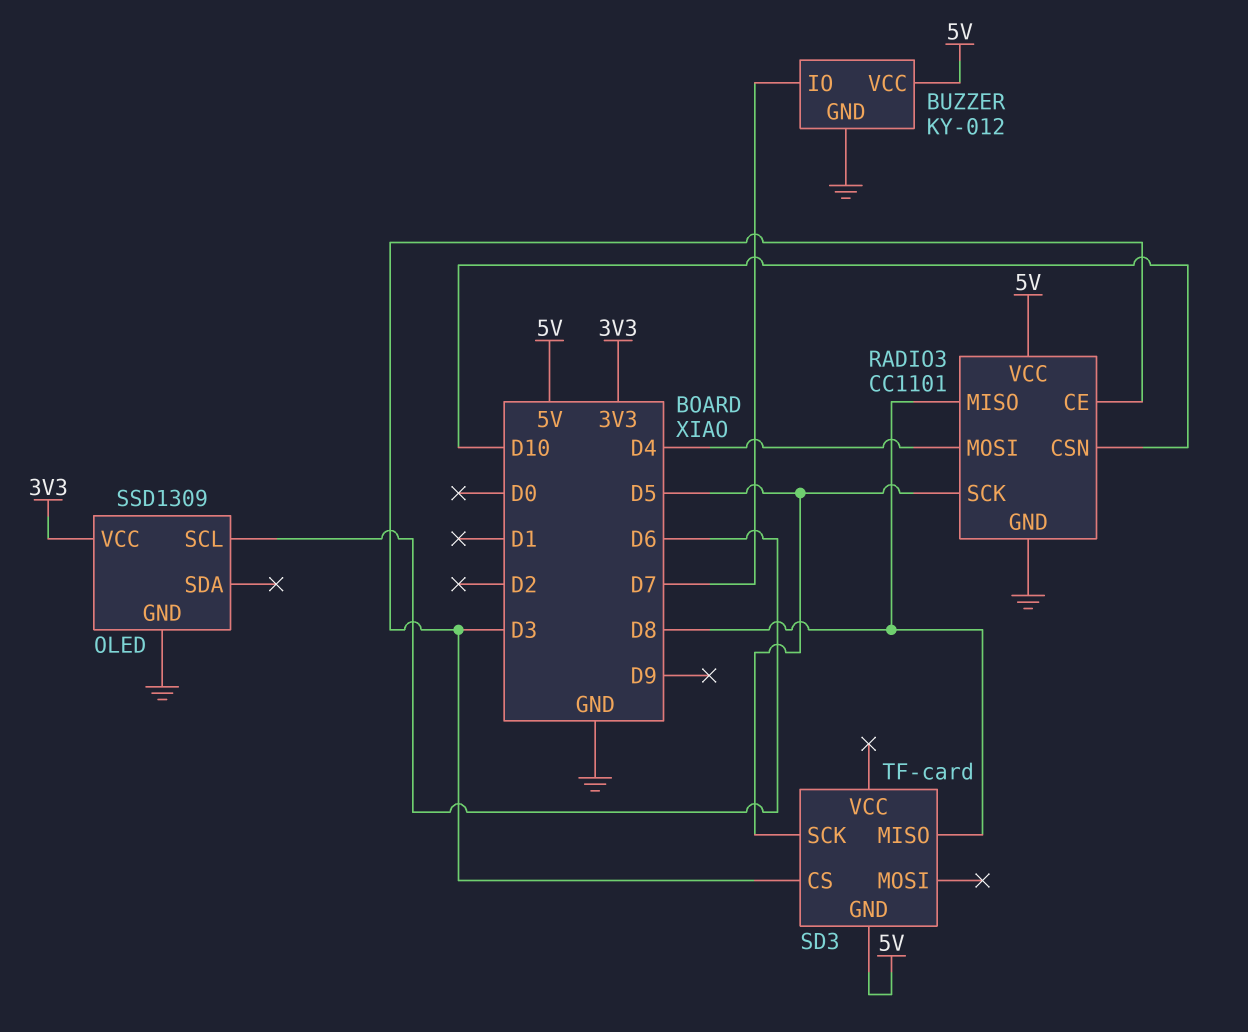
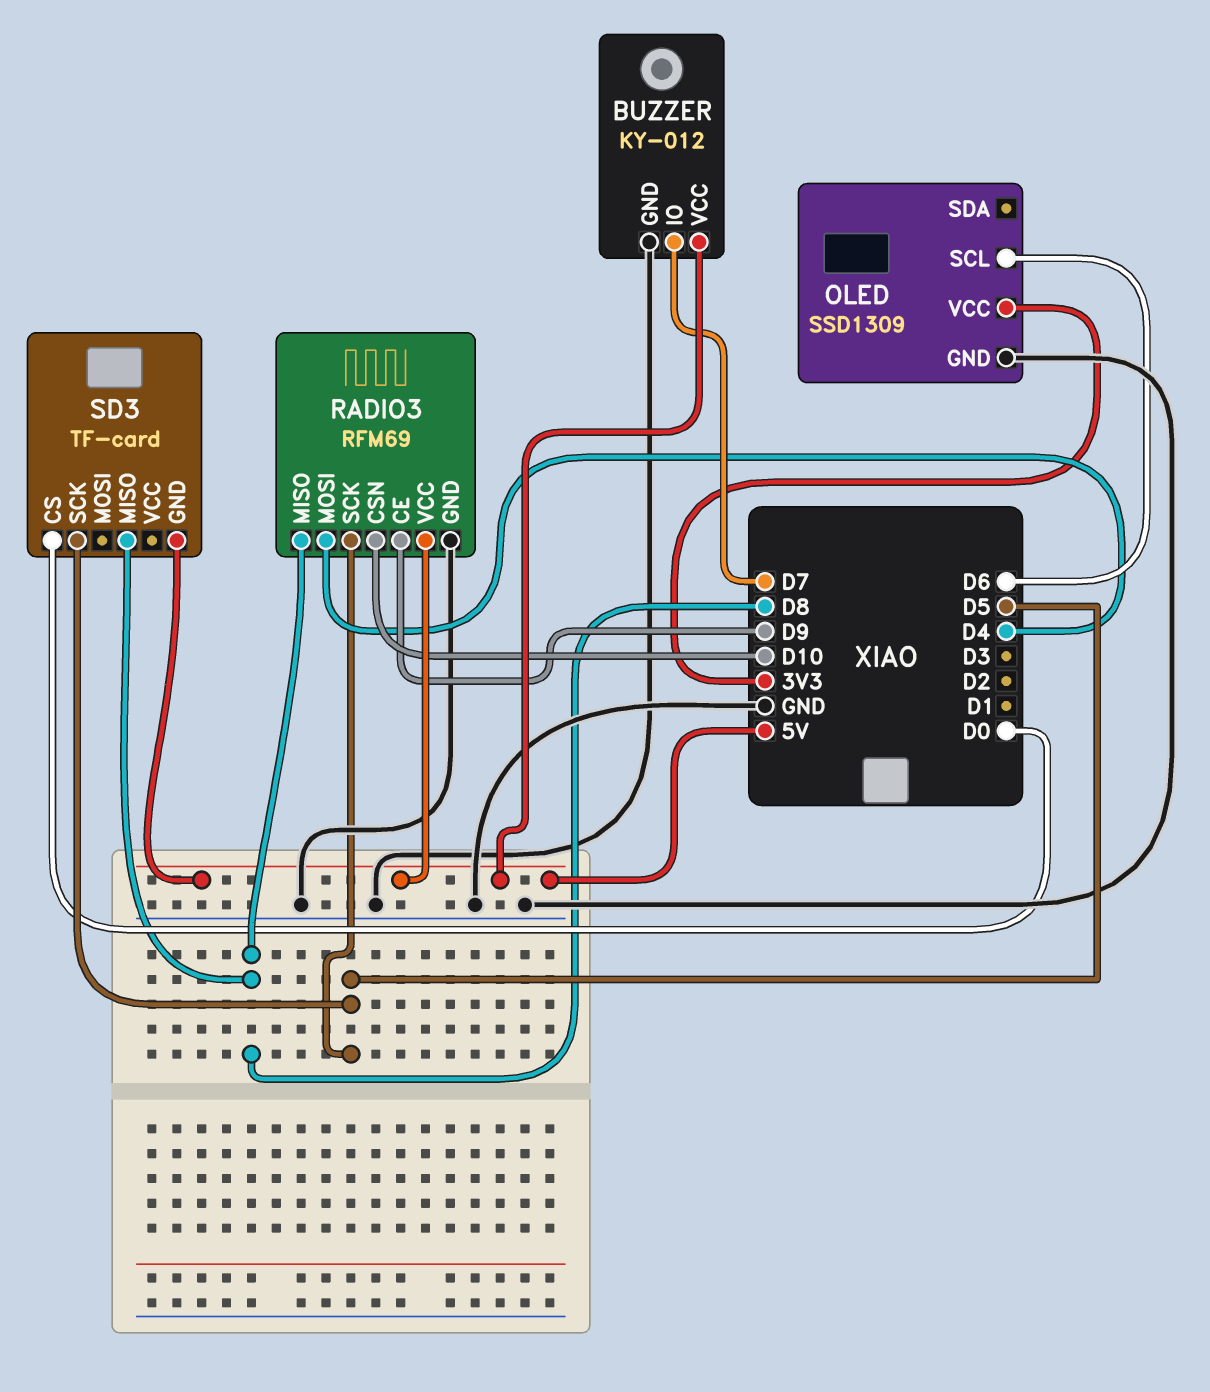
RADIO3: CC1101 -> RFM69
RADIO3 pin CE: D3 -> D9
SD3 pin CS: D3 -> D0

